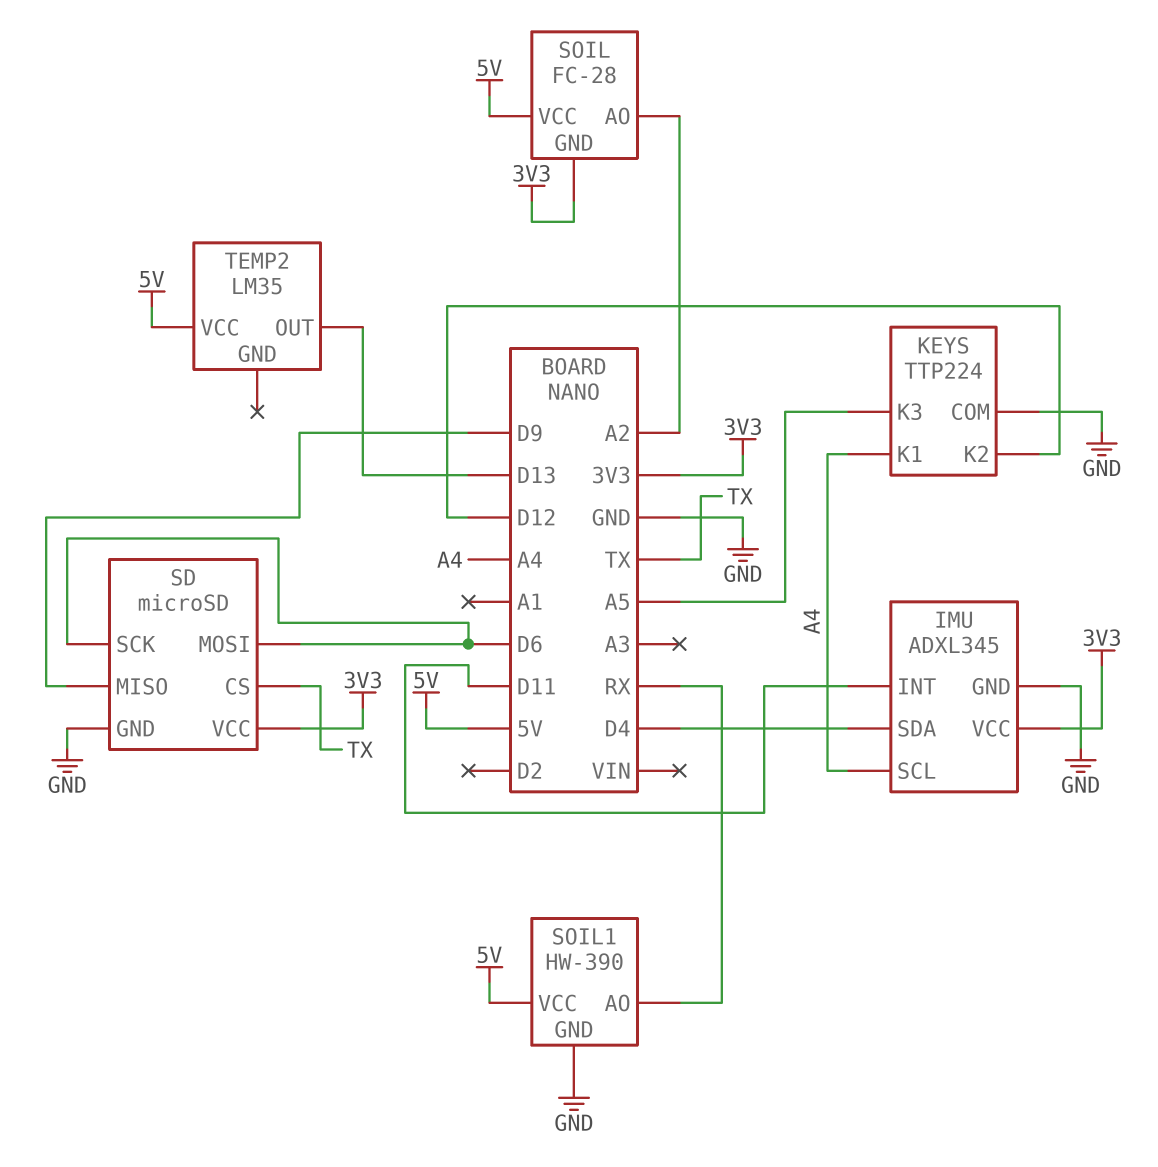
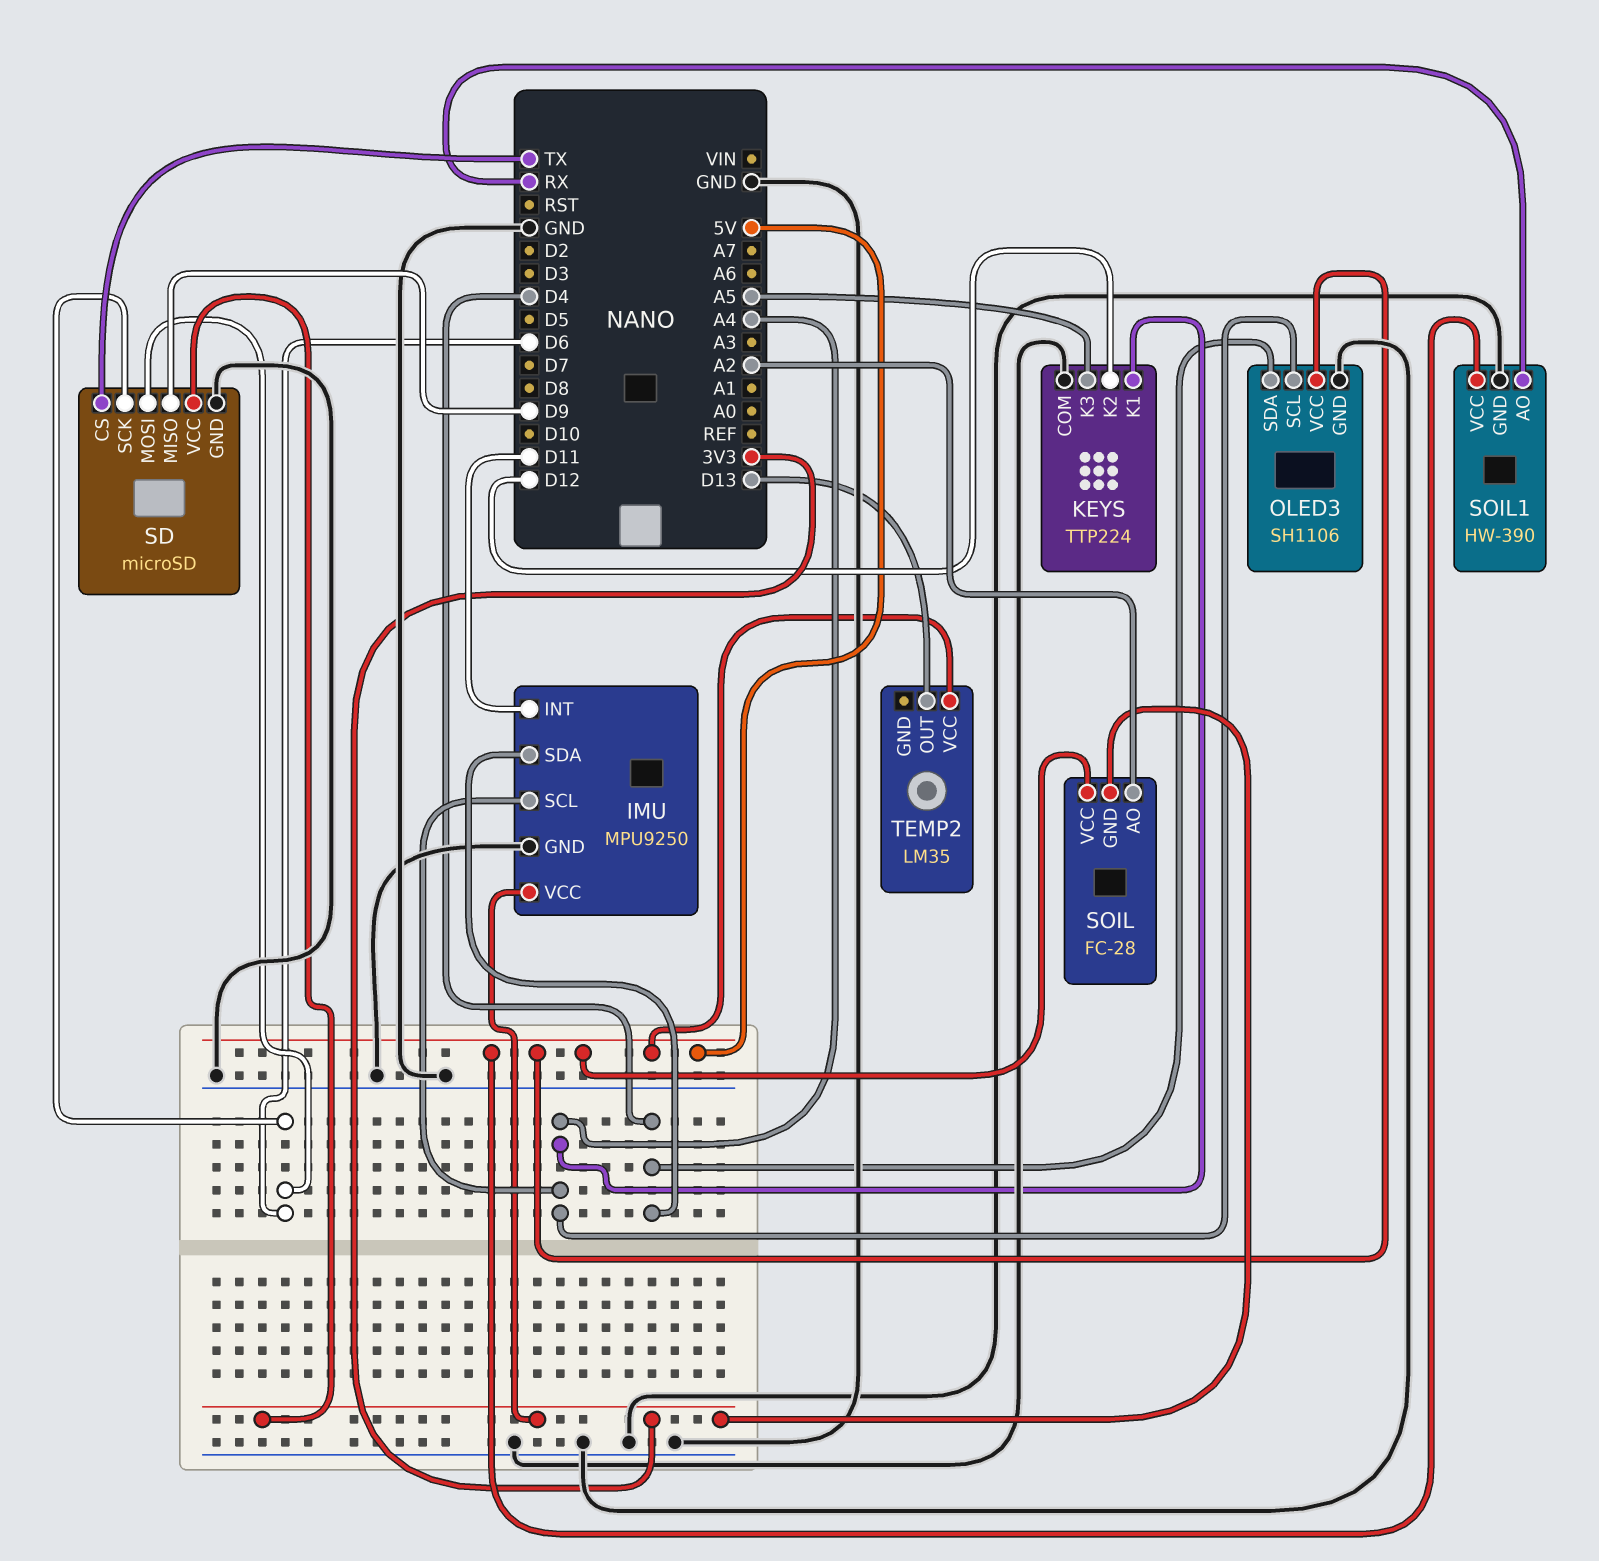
IMU: ADXL345 -> MPU9250
OLED3: none -> SH1106
OLED3 pin GND: none -> GND
OLED3 pin SCL: none -> A4
OLED3 pin SDA: none -> D4
OLED3 pin VCC: none -> 5V

